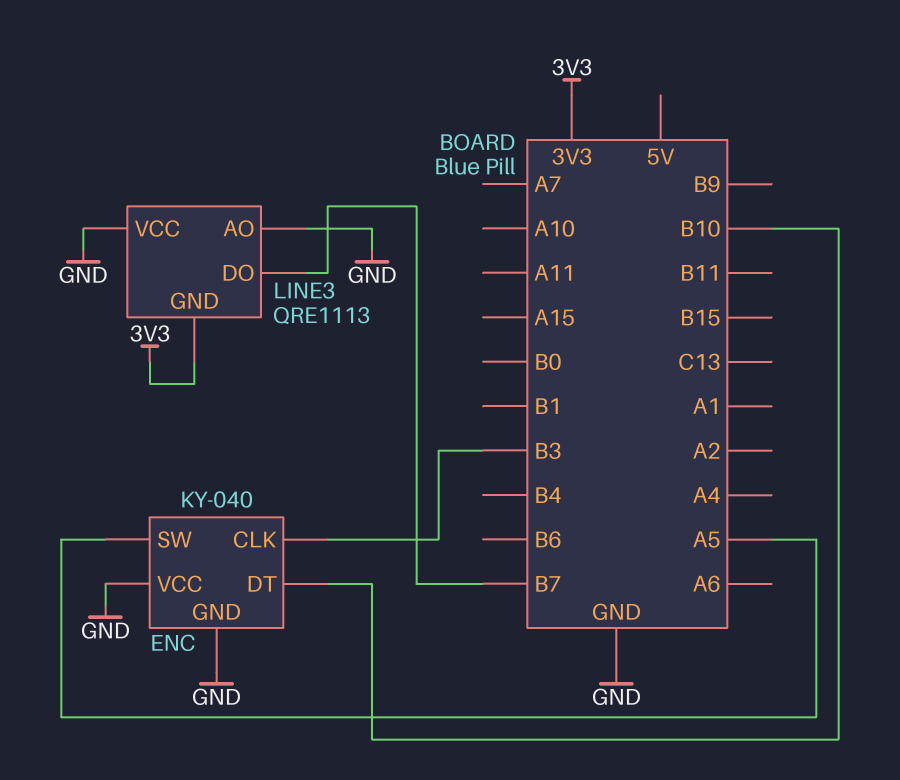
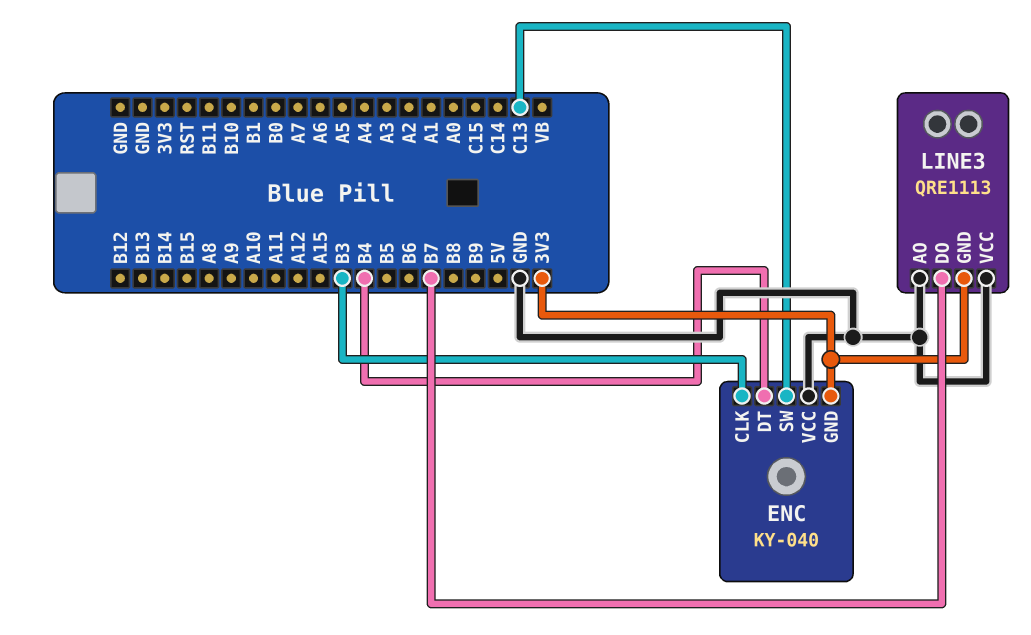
ENC pin DT: B10 -> B4
ENC pin GND: GND -> 3V3
ENC pin SW: A5 -> C13

